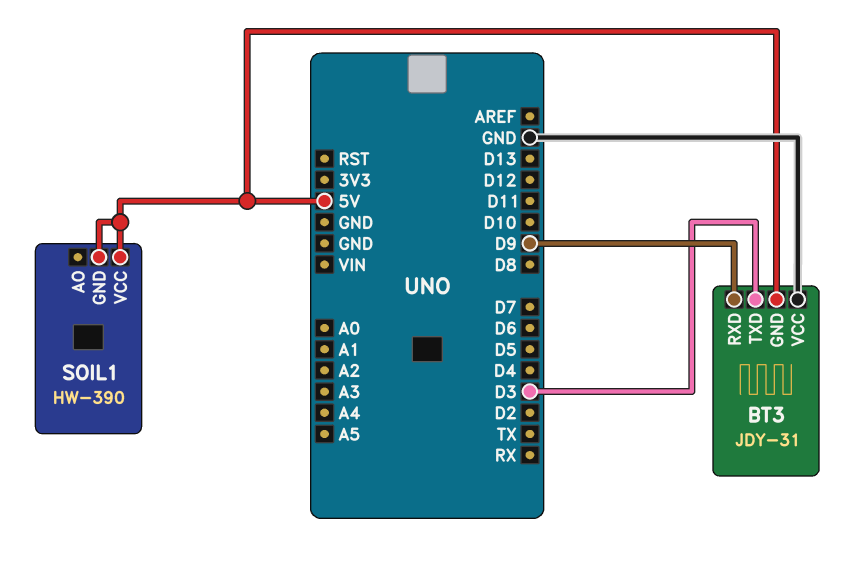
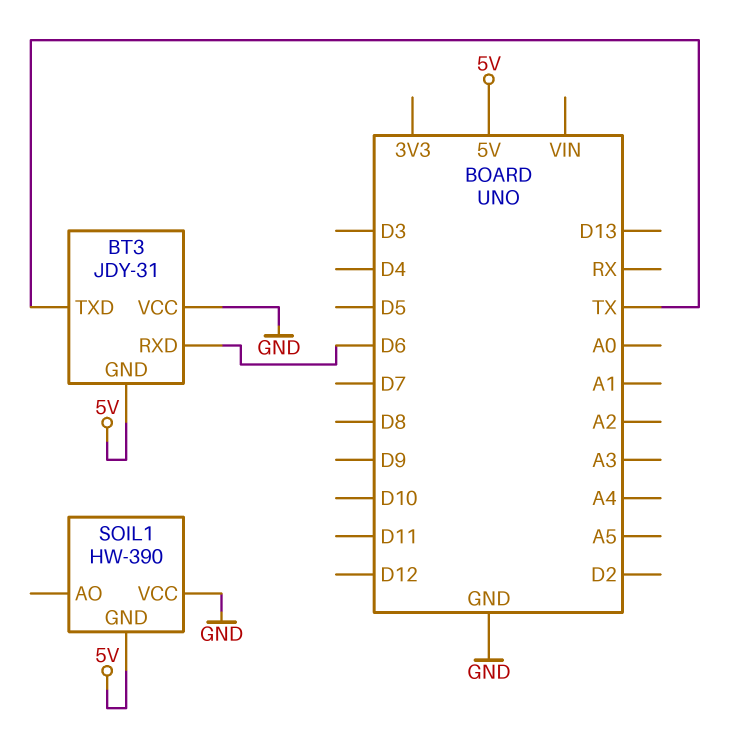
BT3 pin RXD: D9 -> D6
BT3 pin TXD: D3 -> TX
SOIL1 pin VCC: 5V -> GND

